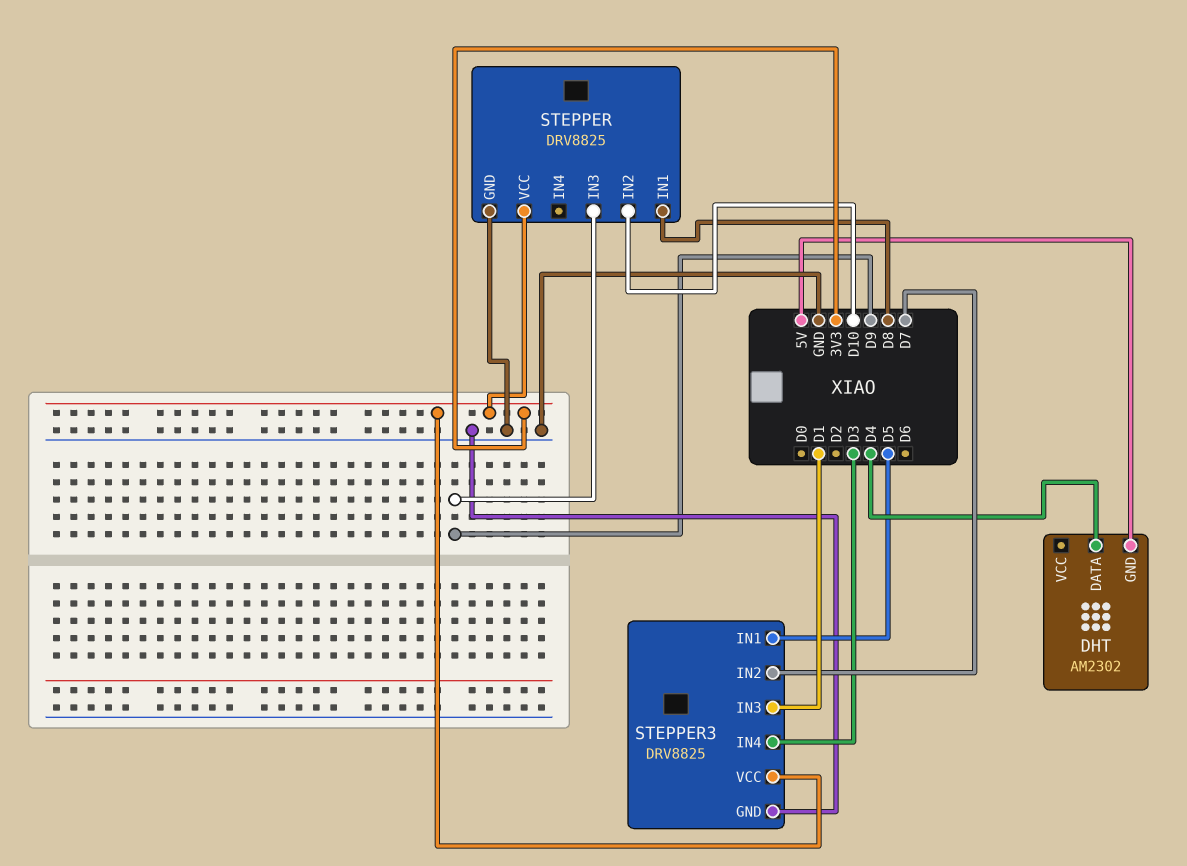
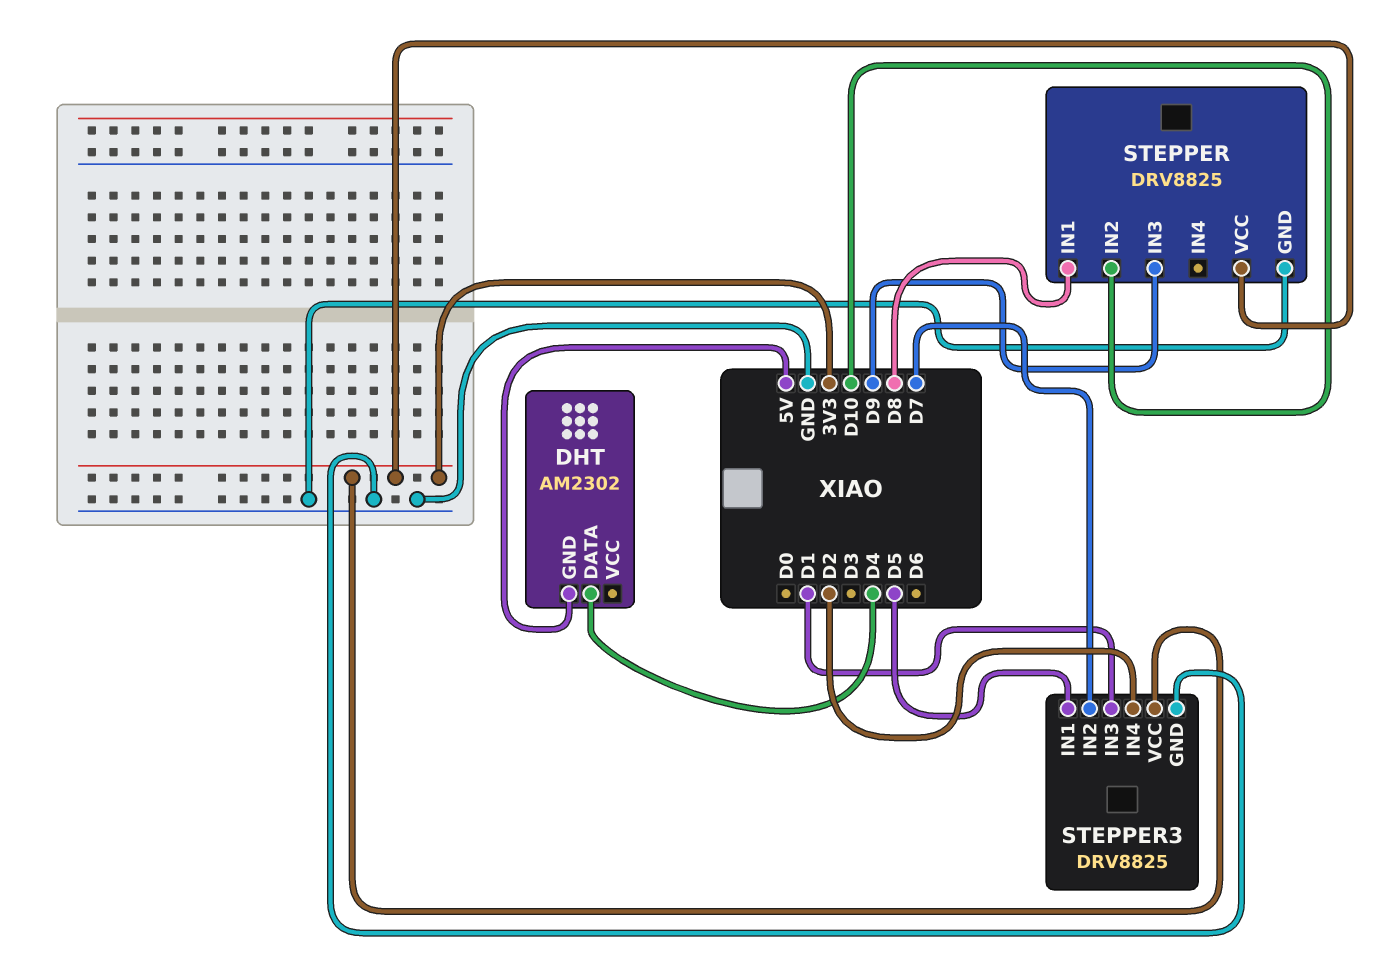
STEPPER3 pin IN4: D3 -> D2

